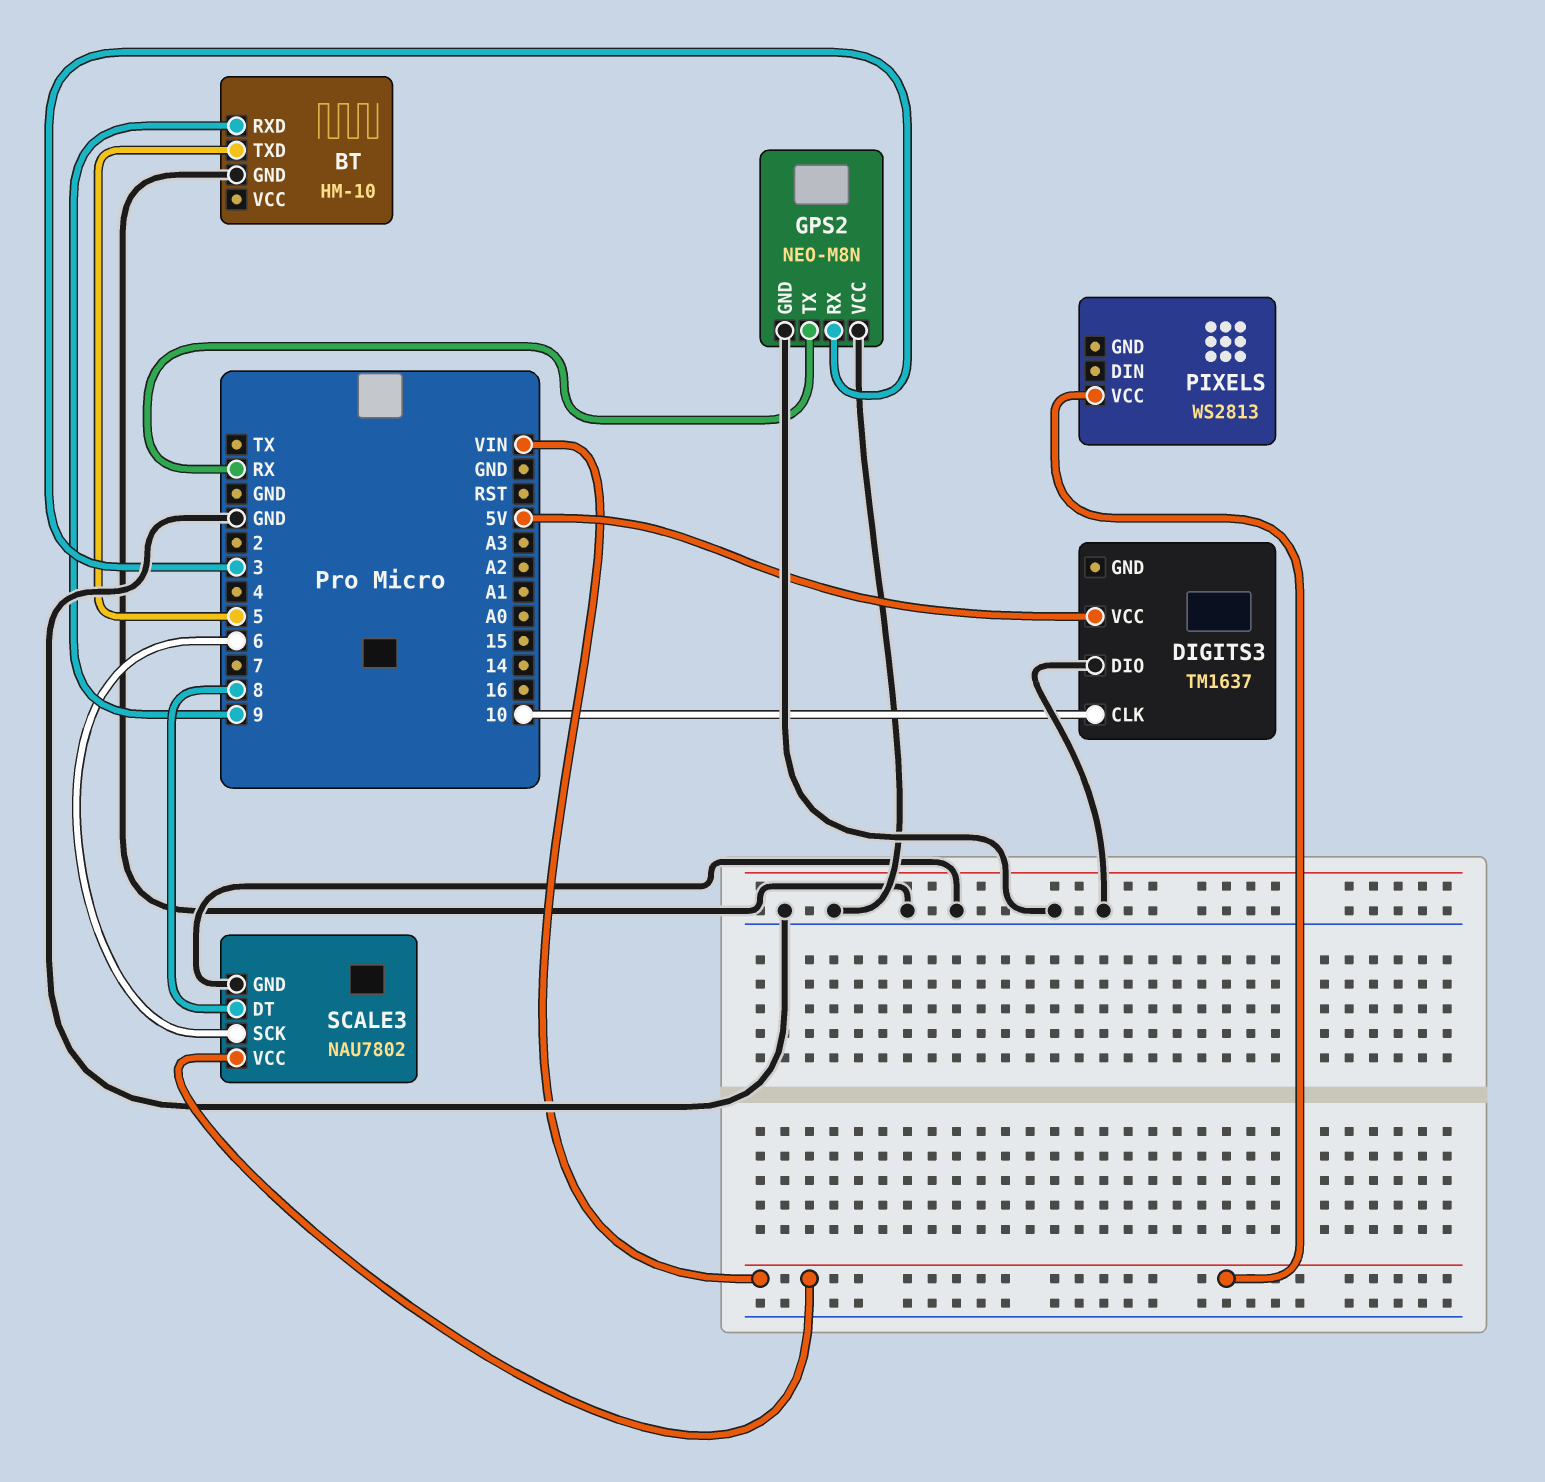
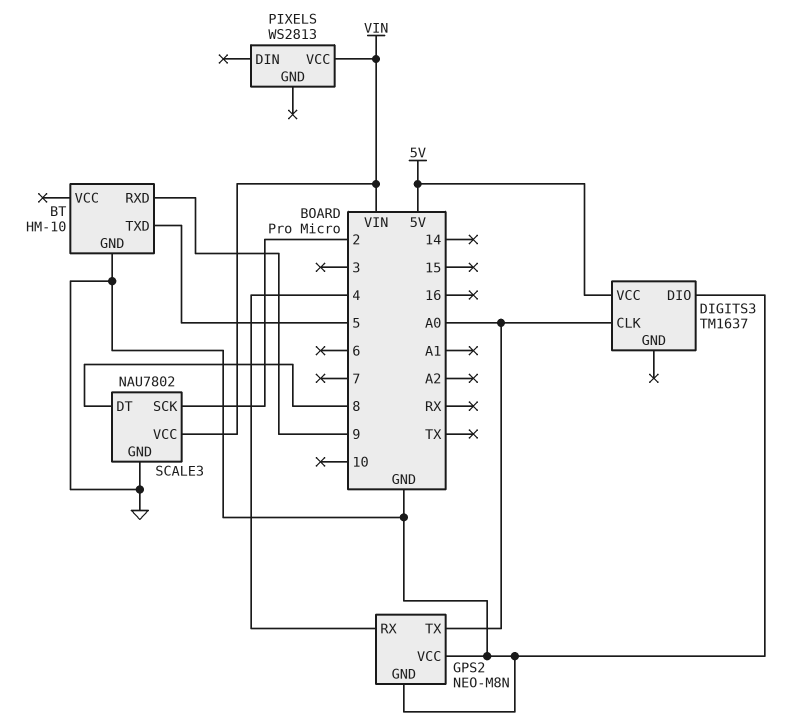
DIGITS3 pin CLK: 10 -> A0
GPS2 pin RX: 3 -> 4
GPS2 pin TX: RX -> A0
SCALE3 pin SCK: 6 -> 2

